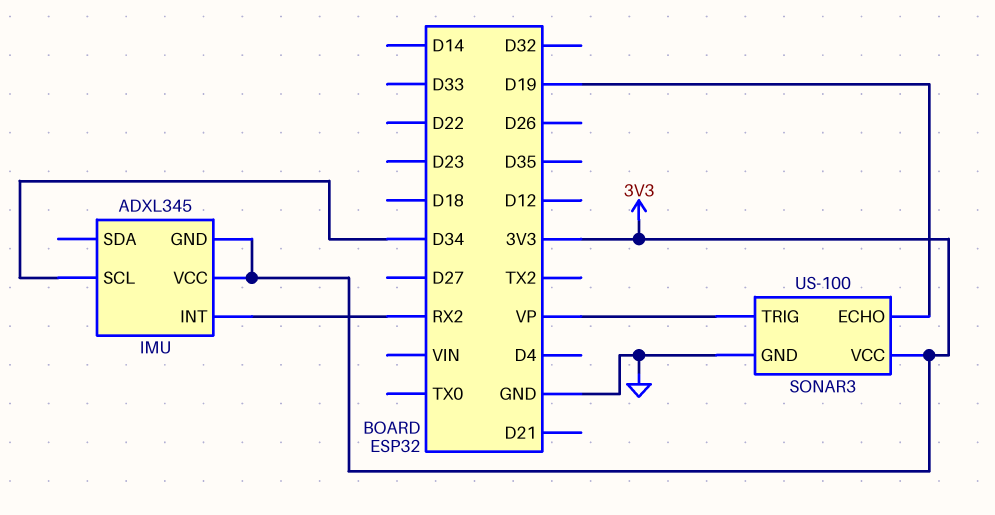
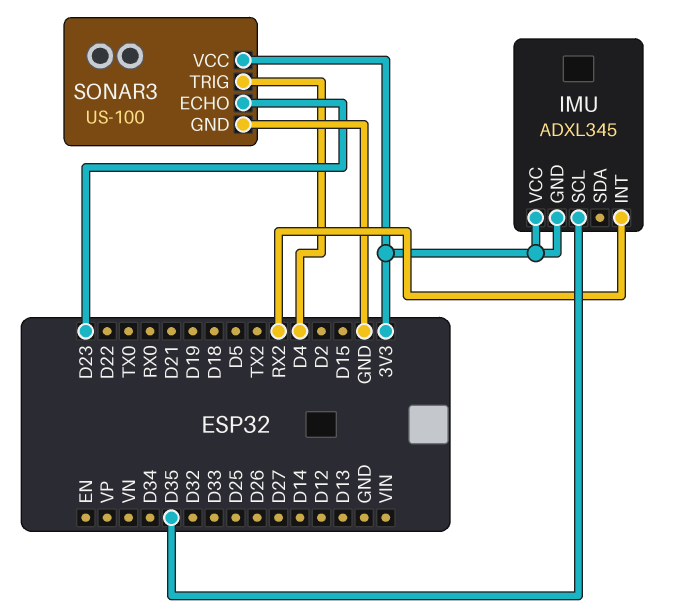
IMU pin SCL: D34 -> D35
SONAR3 pin ECHO: D19 -> D23
SONAR3 pin TRIG: VP -> D4

